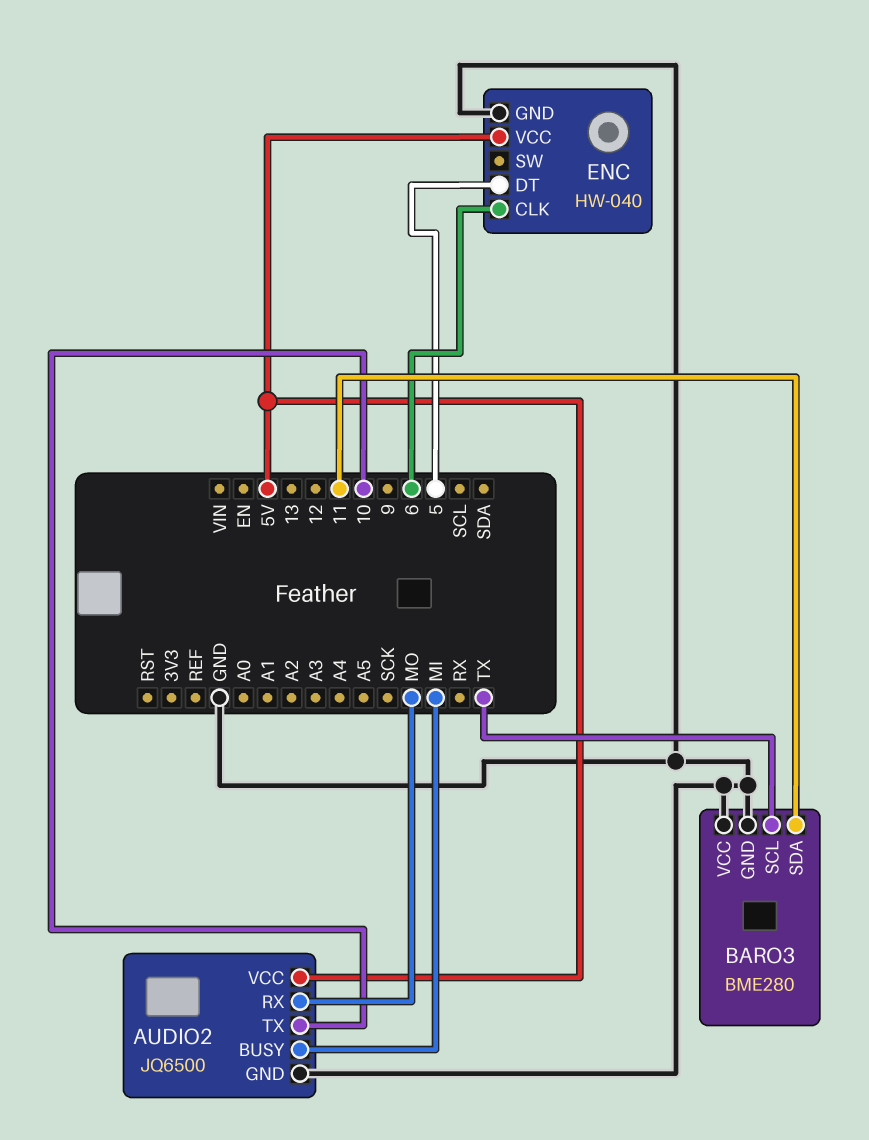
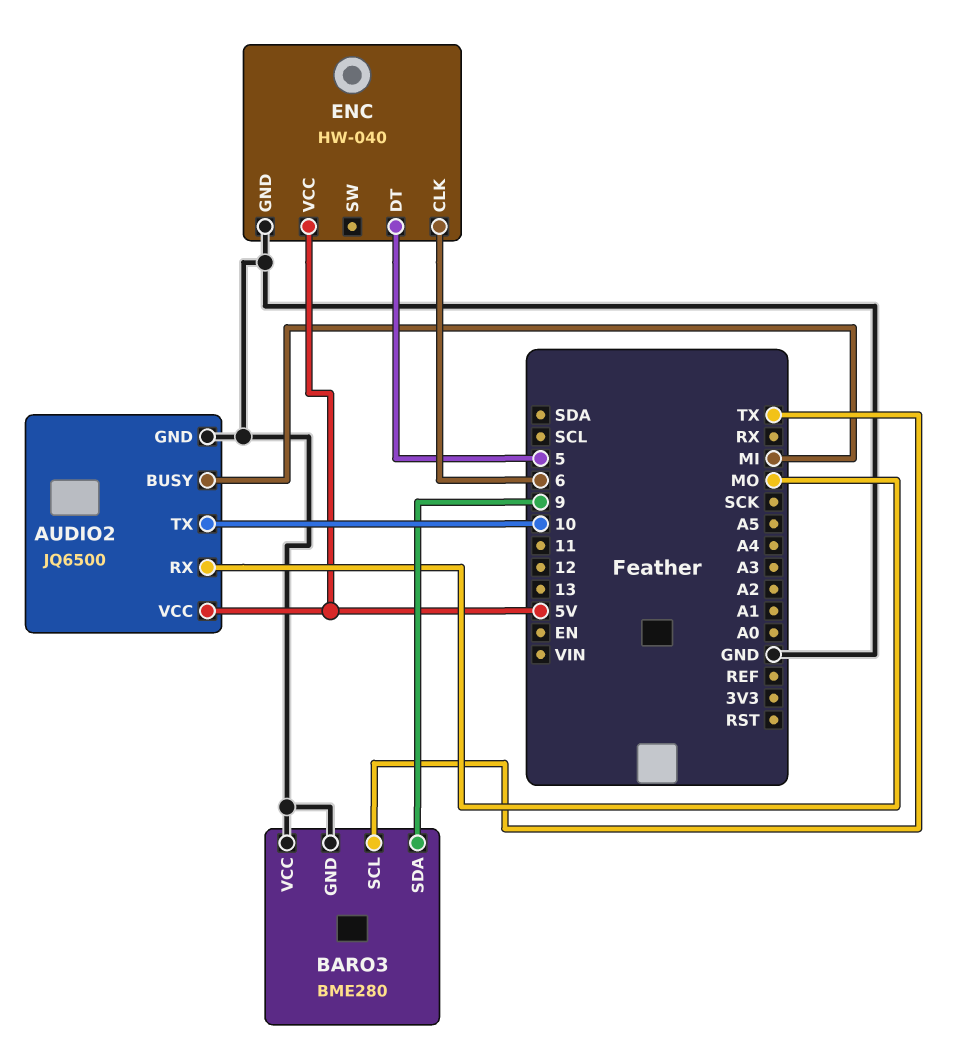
BARO3 pin SDA: 11 -> 9

